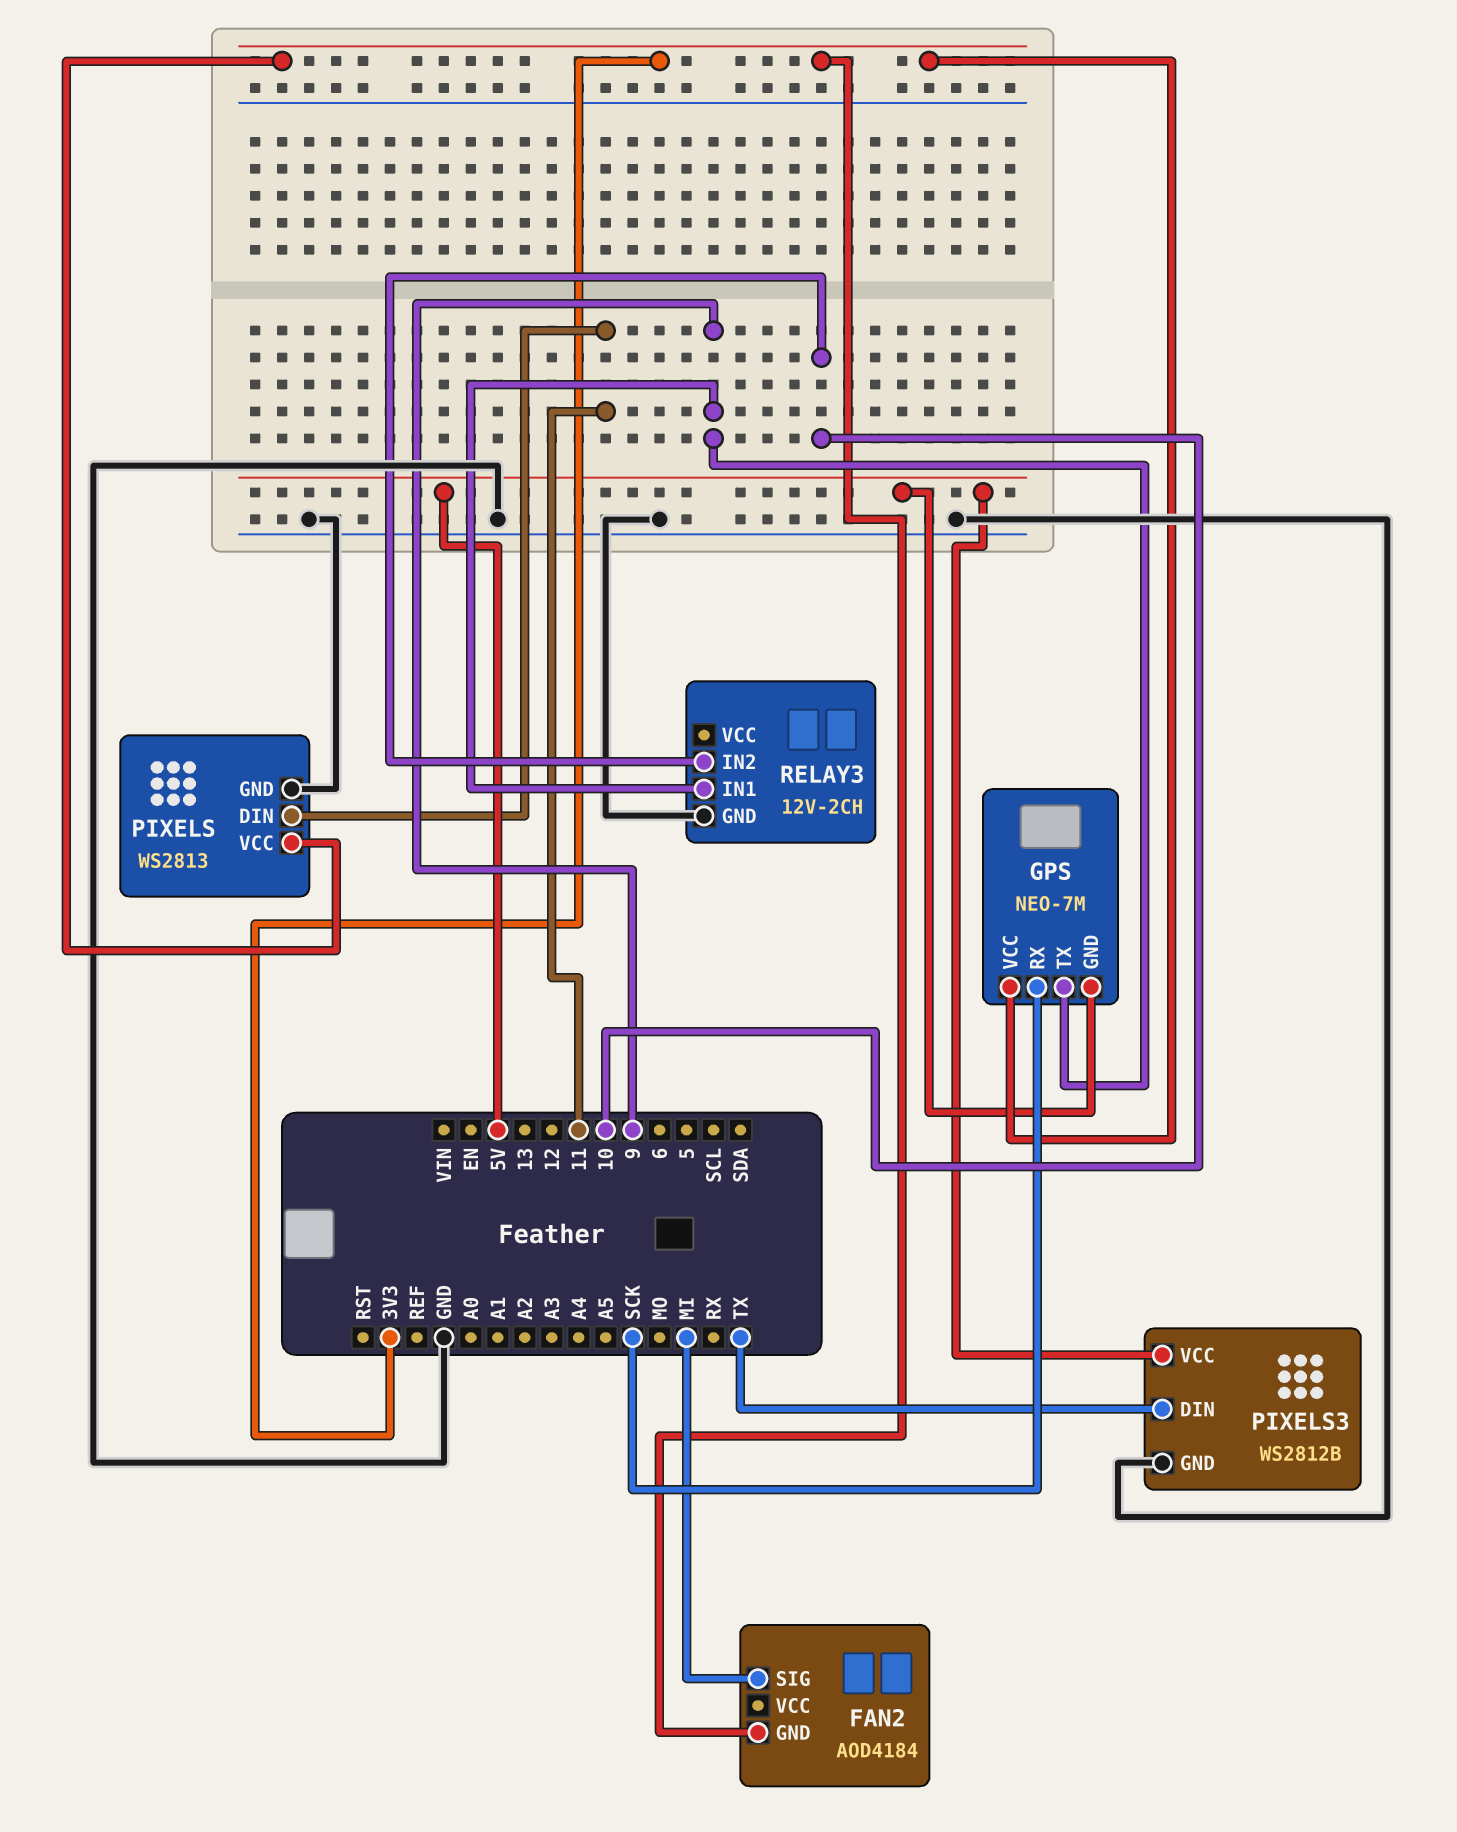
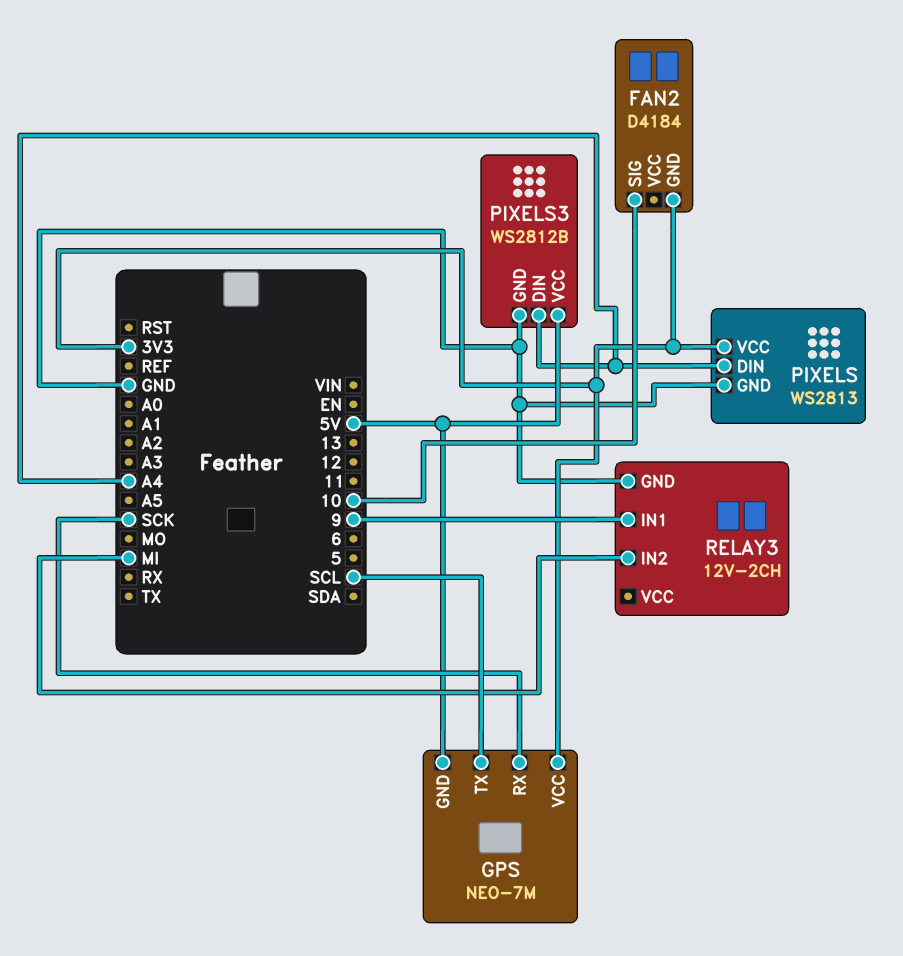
FAN2: AOD4184 -> D4184
FAN2 pin SIG: MI -> 10
GPS pin TX: 9 -> SCL
PIXELS pin DIN: 11 -> A4
PIXELS3 pin DIN: TX -> A4
RELAY3 pin IN2: 10 -> MI

